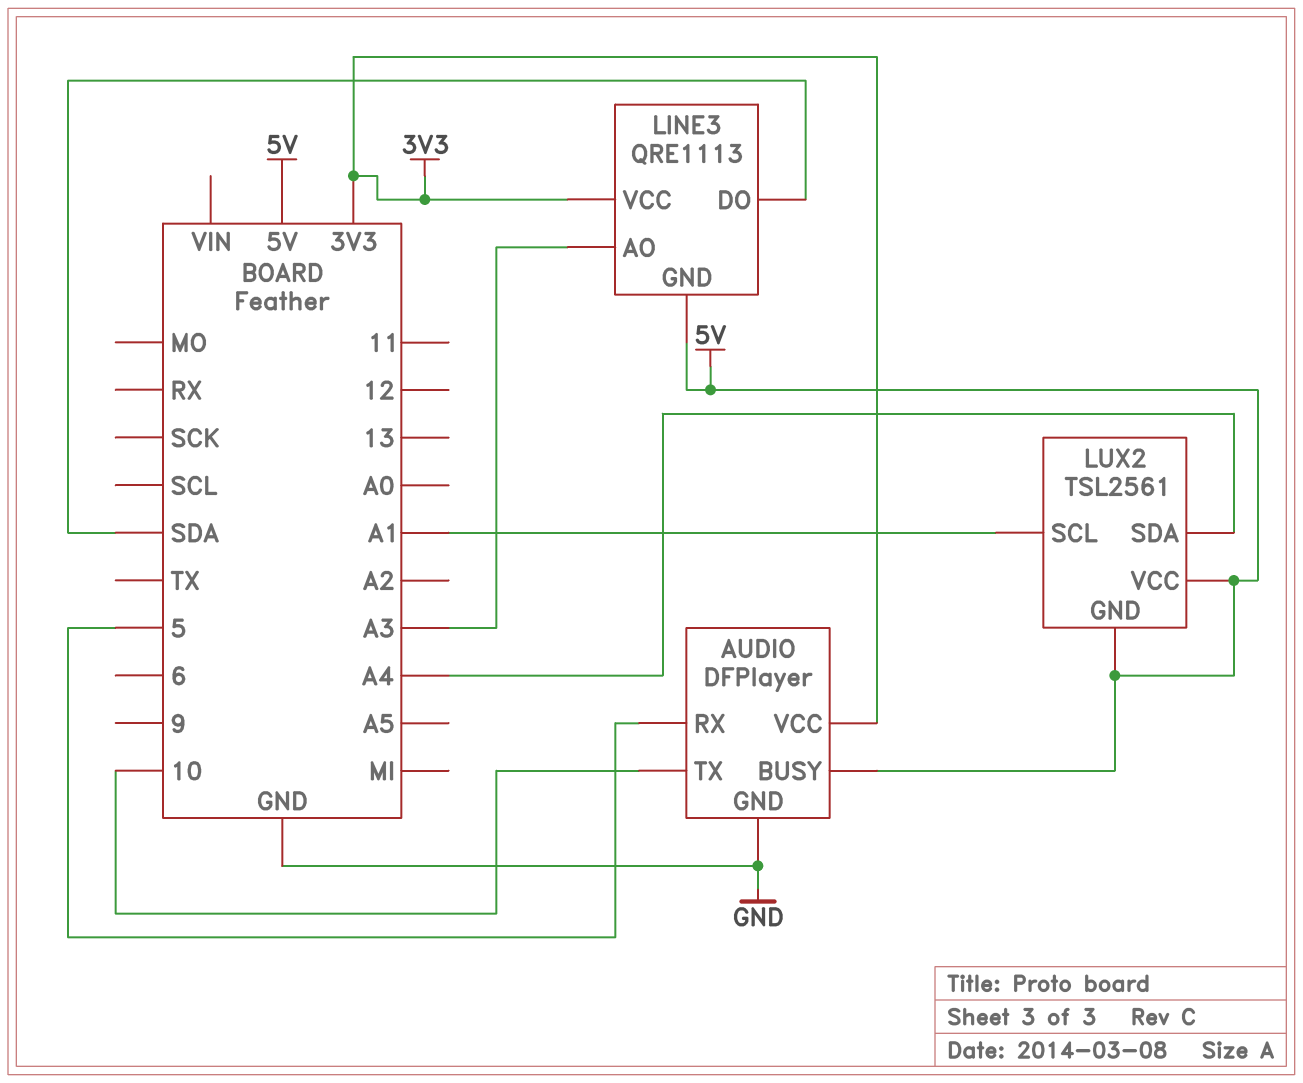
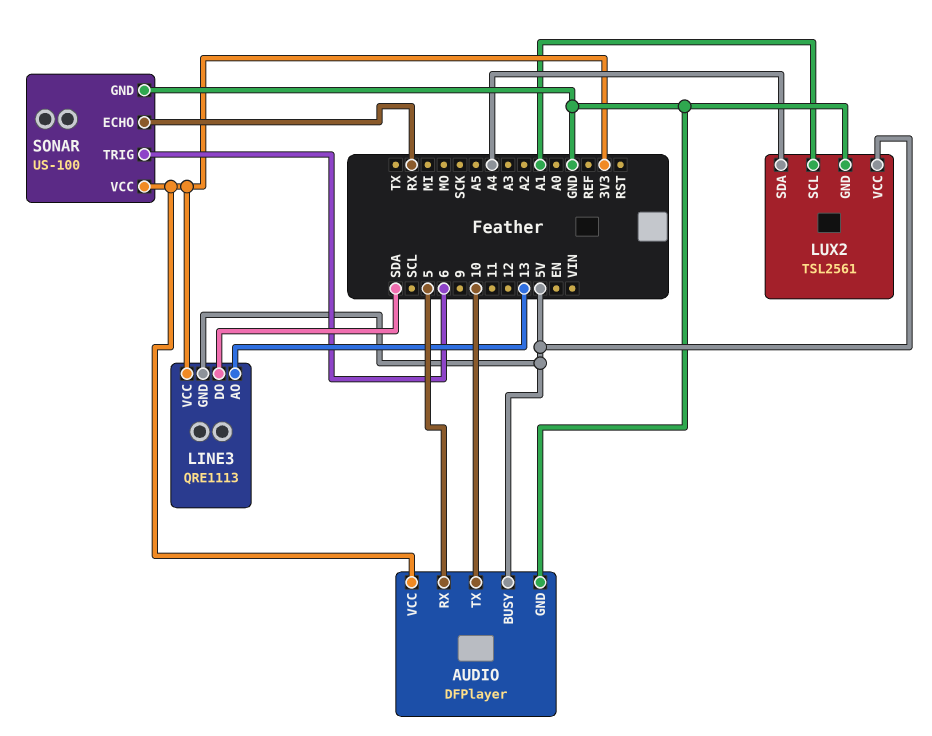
LINE3 pin AO: A3 -> 13
LUX2 pin GND: 5V -> GND
SONAR: none -> US-100
SONAR pin ECHO: none -> RX
SONAR pin GND: none -> GND
SONAR pin TRIG: none -> 6
SONAR pin VCC: none -> 3V3

